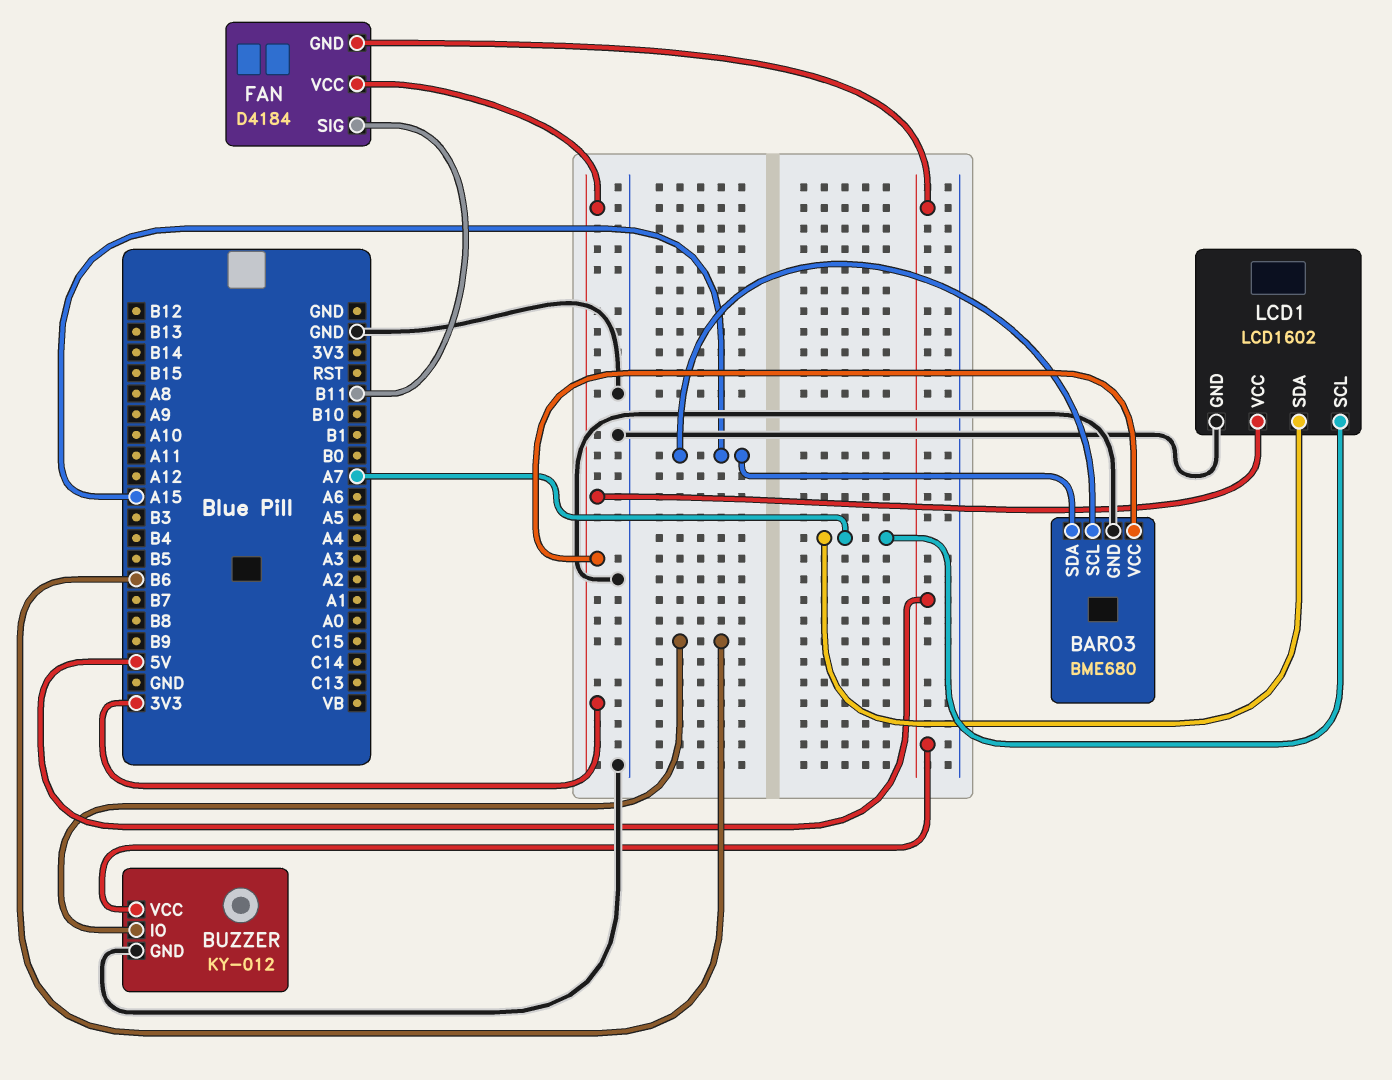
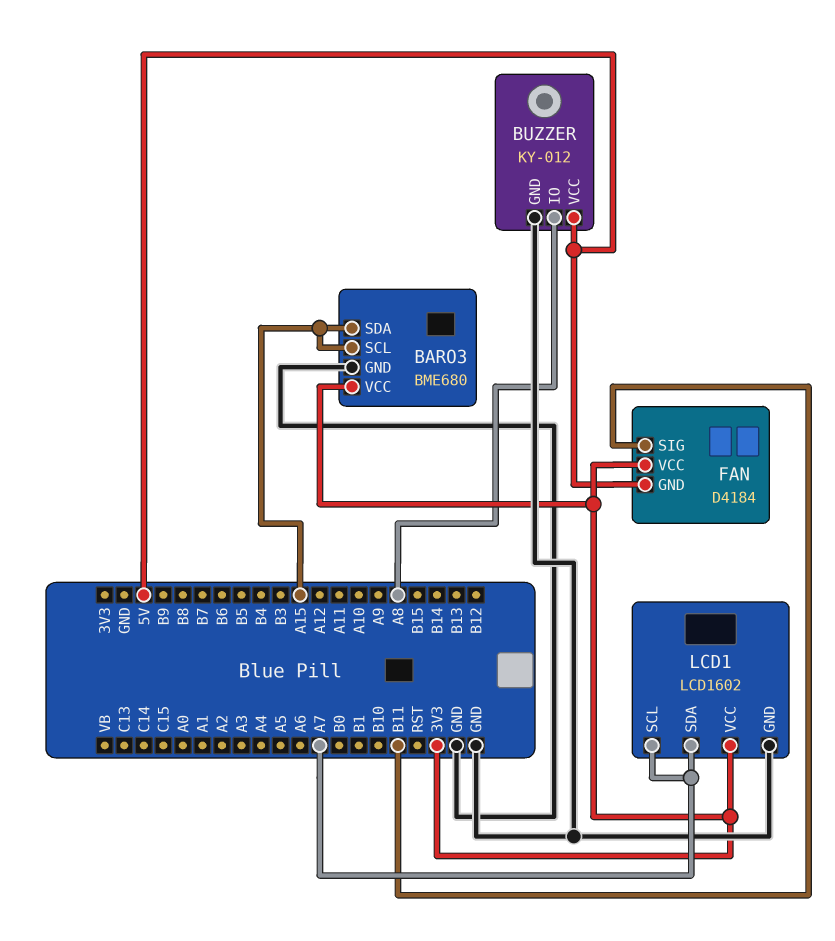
BUZZER pin IO: B6 -> A8

